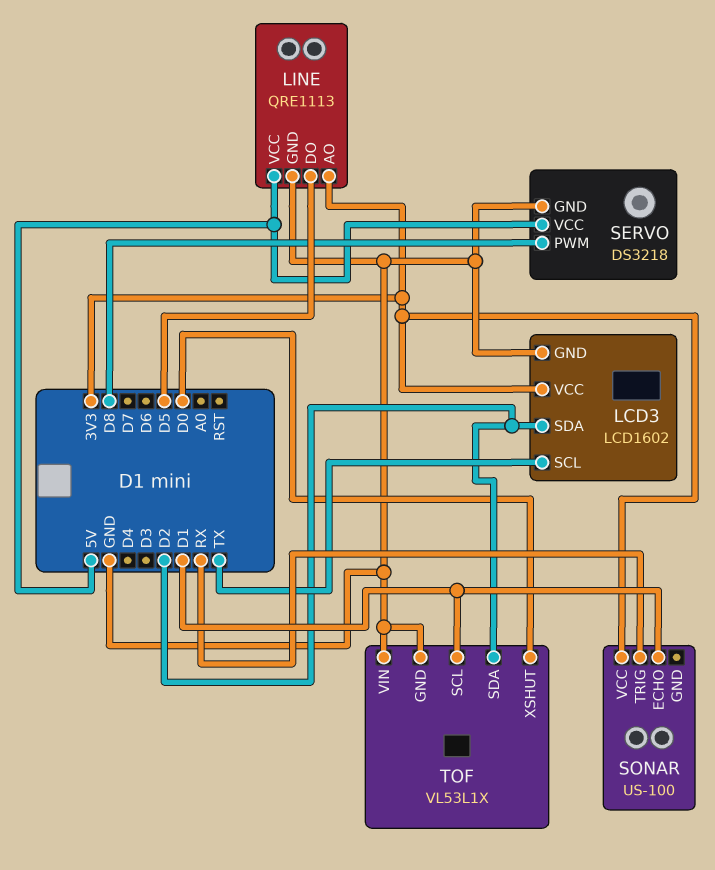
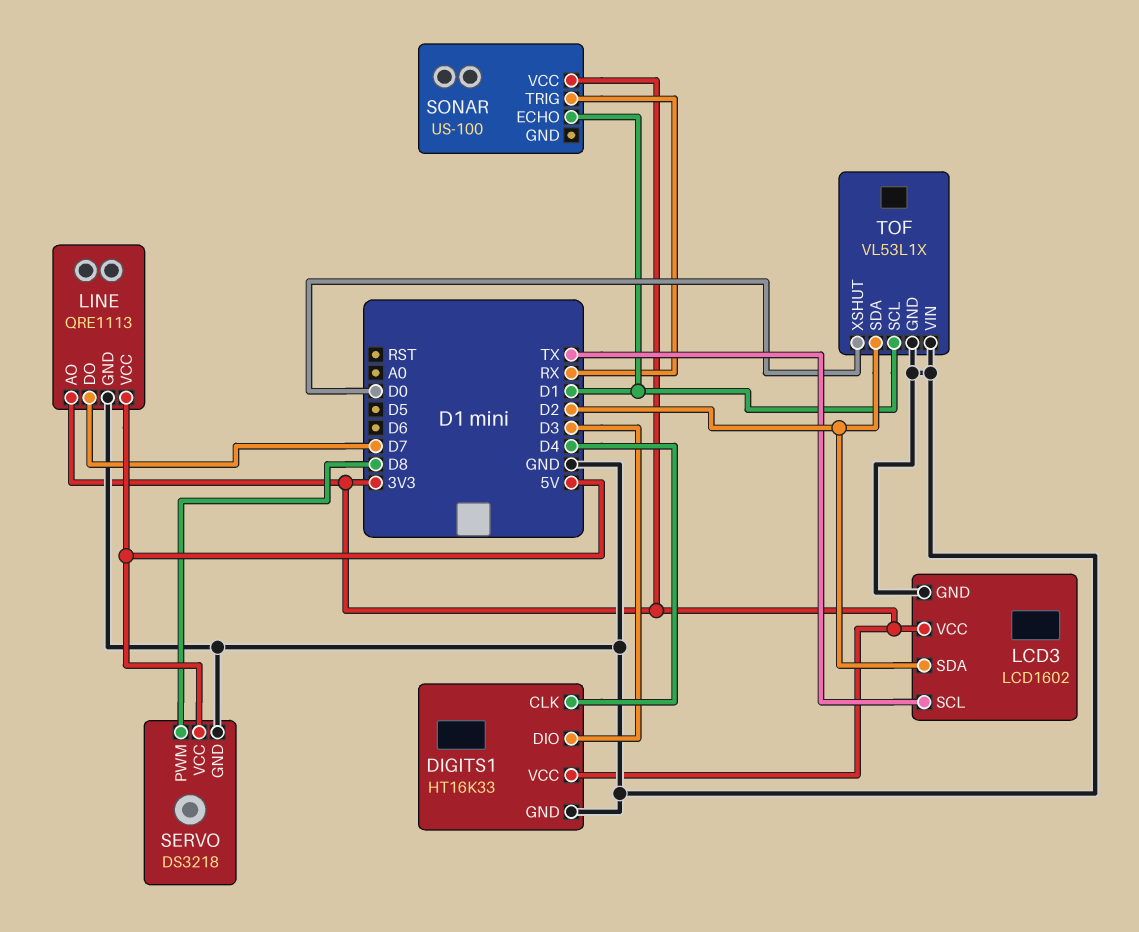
DIGITS1: none -> HT16K33
DIGITS1 pin CLK: none -> D4
DIGITS1 pin DIO: none -> D3
DIGITS1 pin GND: none -> GND
DIGITS1 pin VCC: none -> 3V3
LINE pin DO: D5 -> D7

